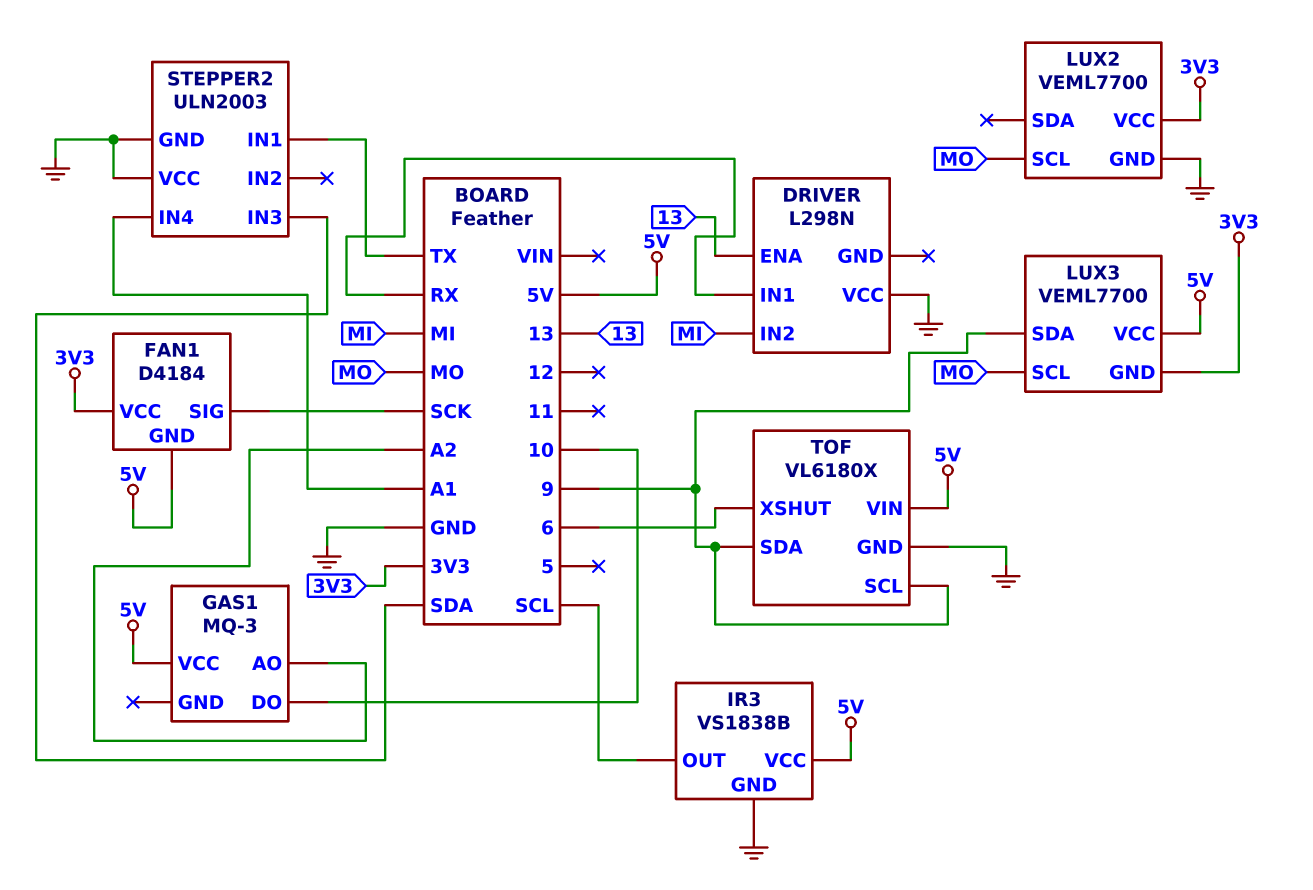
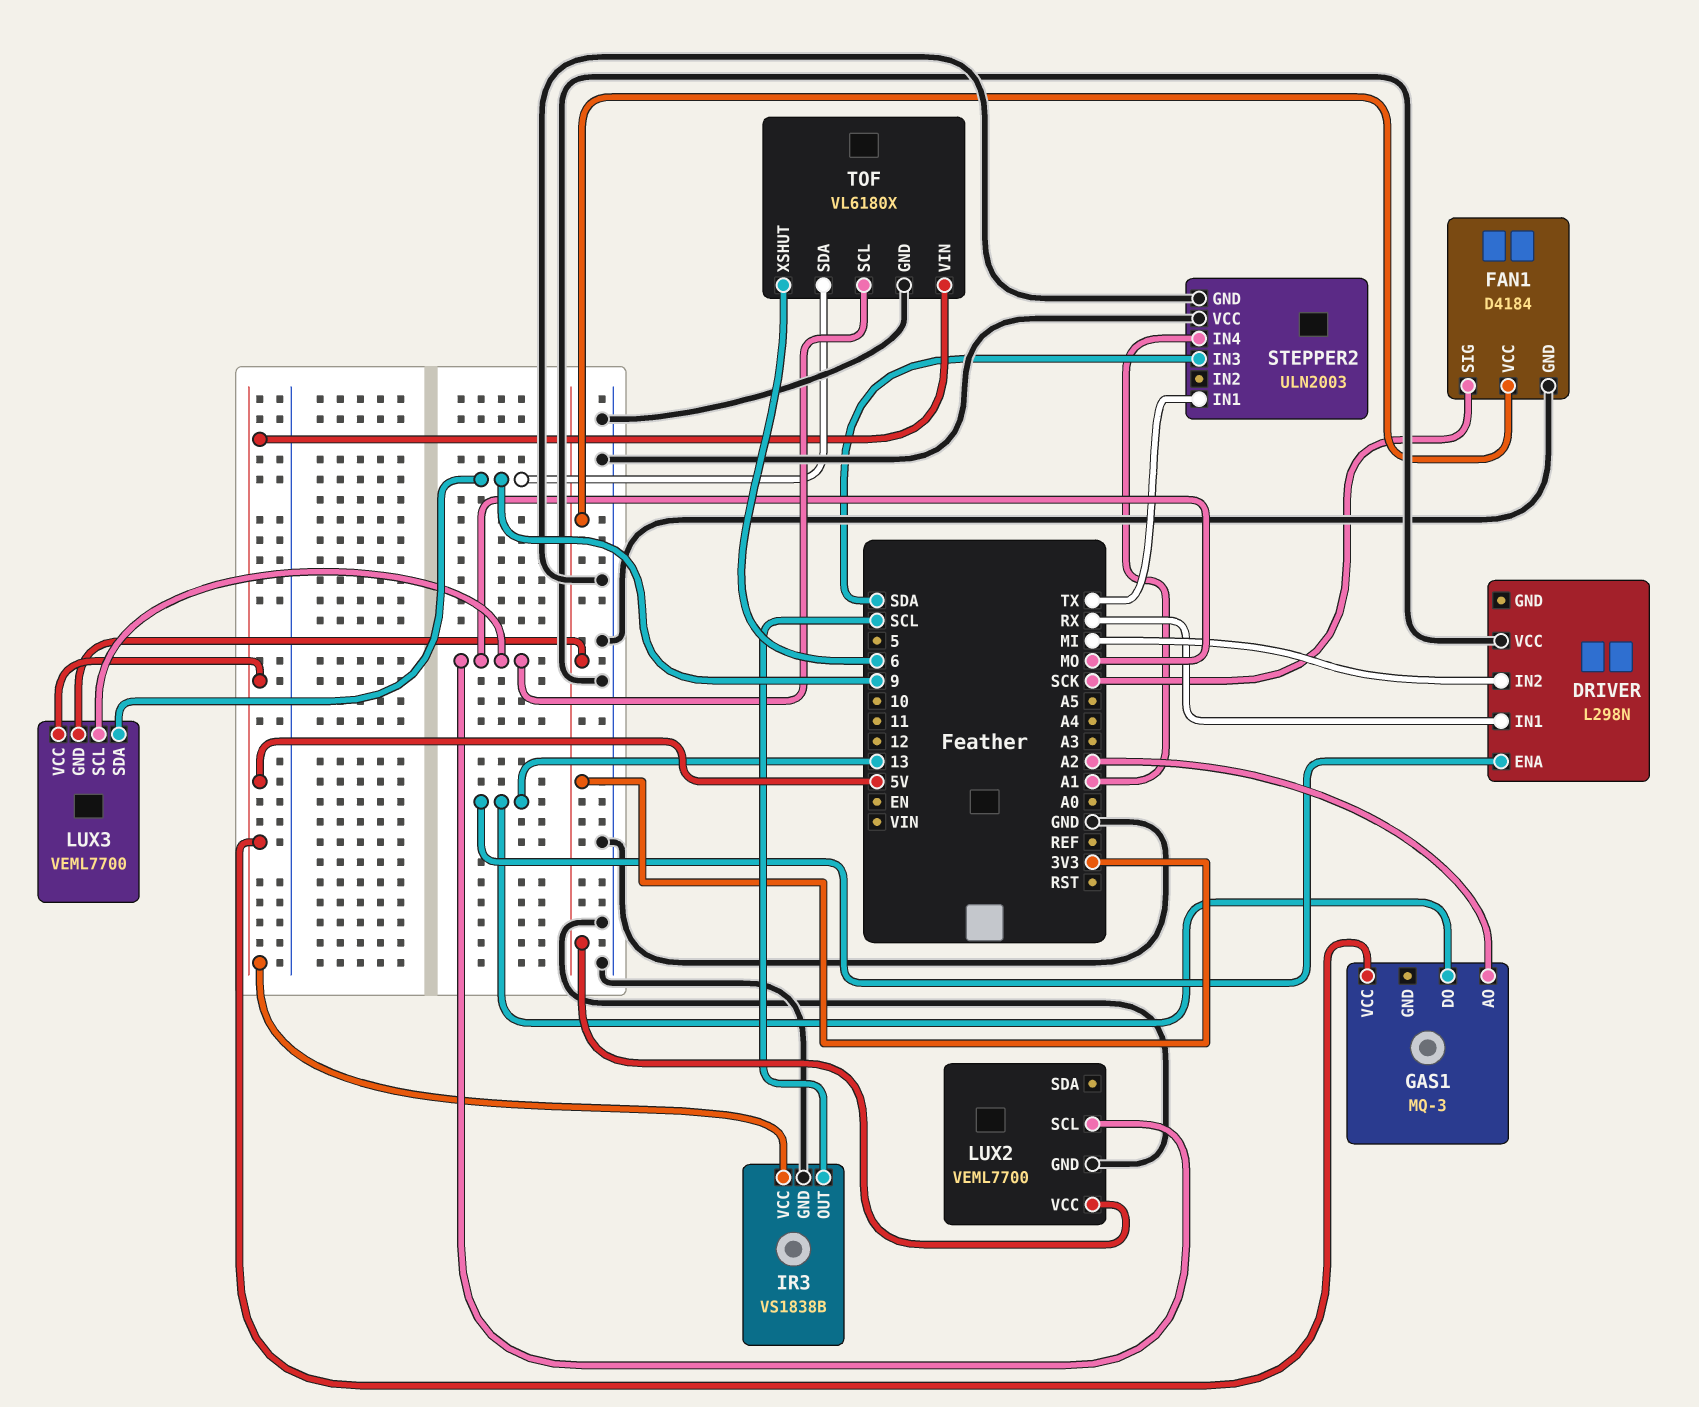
FAN1 pin GND: 5V -> GND
GAS1 pin DO: 10 -> 13
TOF pin SCL: 9 -> MO

